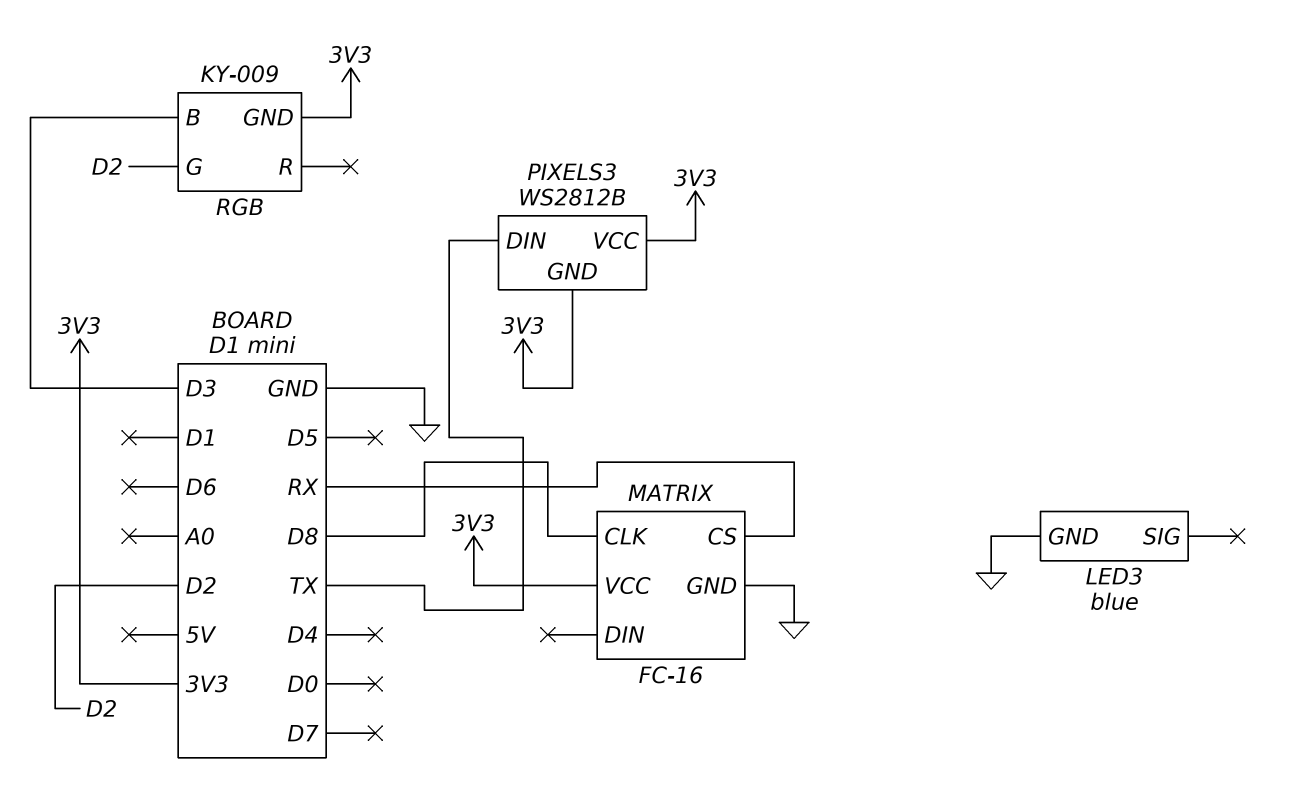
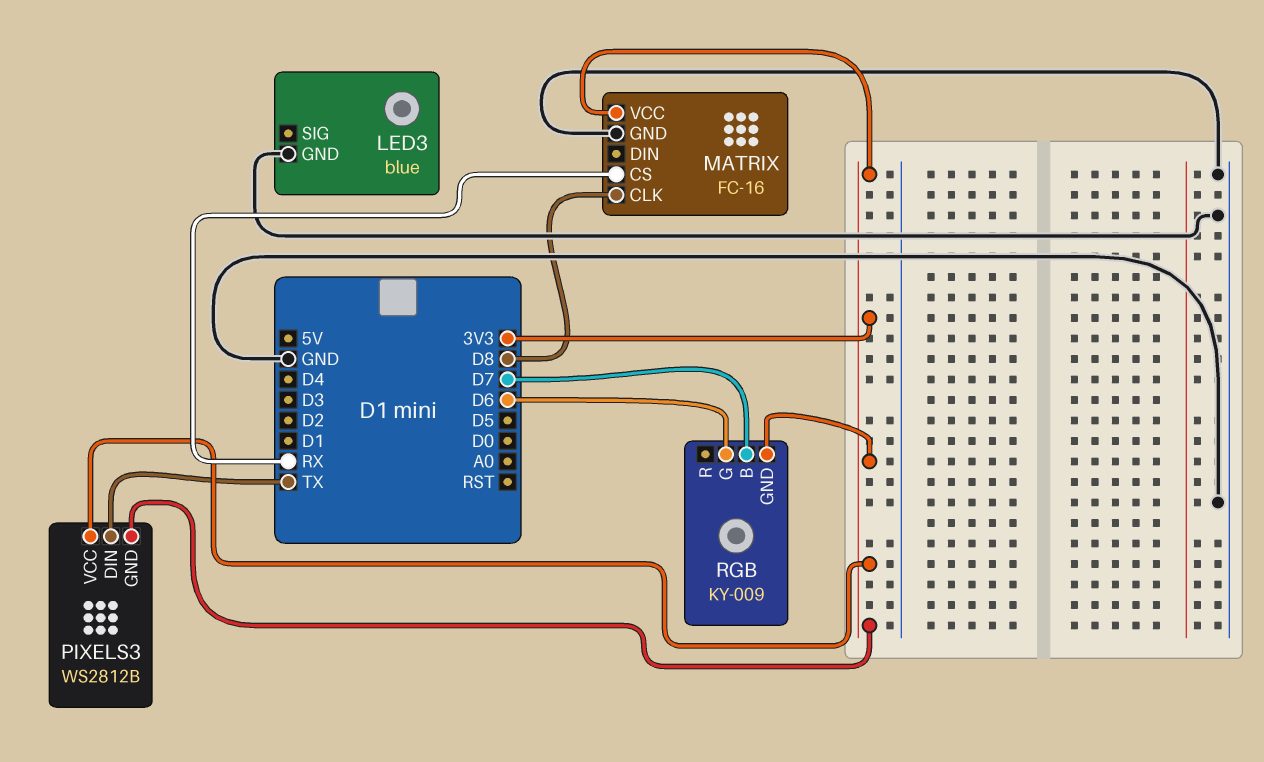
RGB pin B: D3 -> D7
RGB pin G: D2 -> D6

